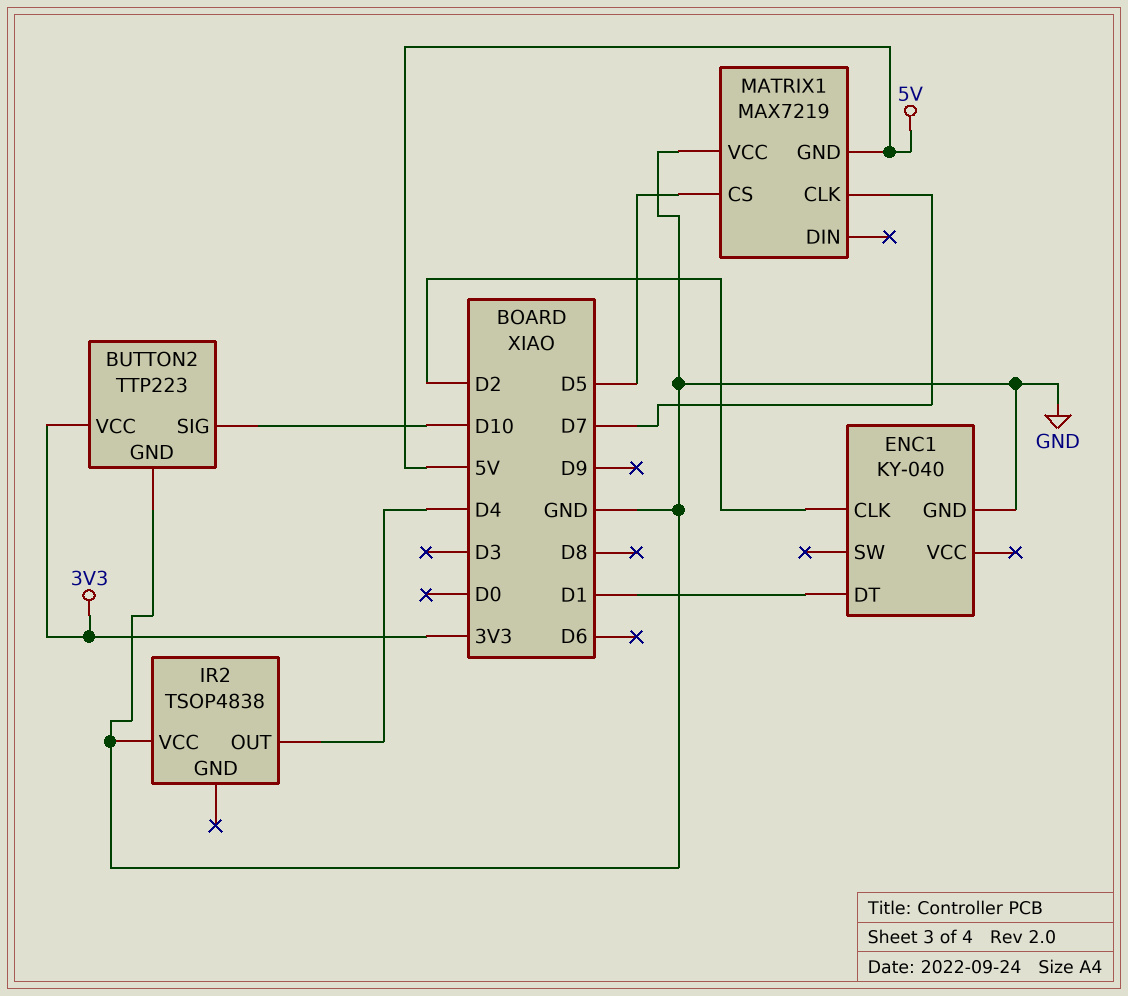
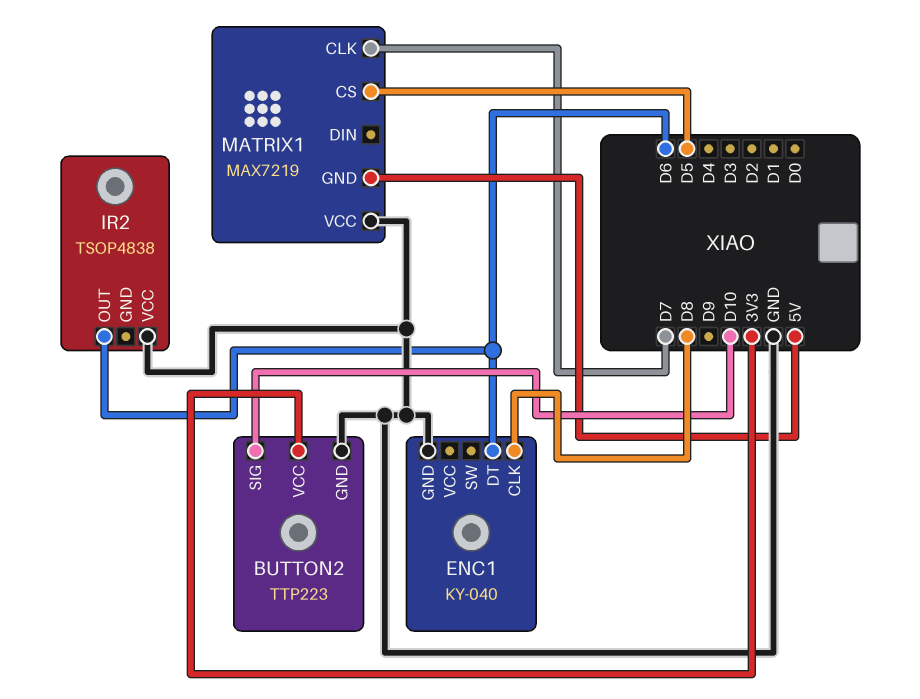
ENC1 pin CLK: D2 -> D8
ENC1 pin DT: D1 -> D6
IR2 pin OUT: D4 -> D6

